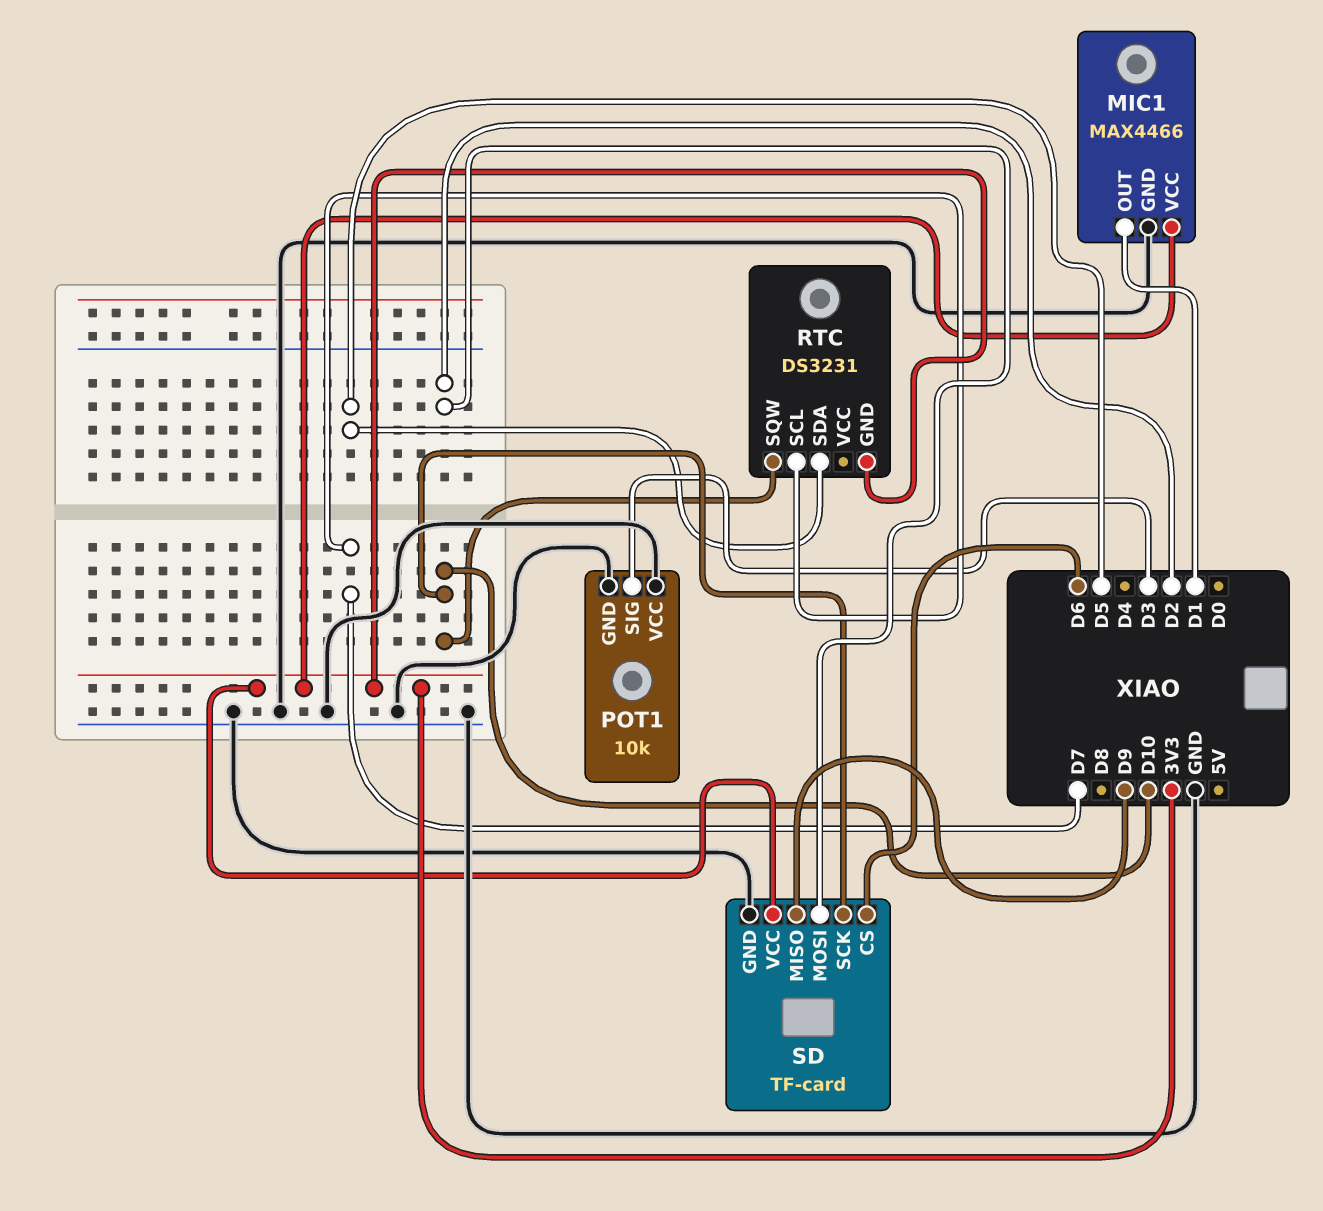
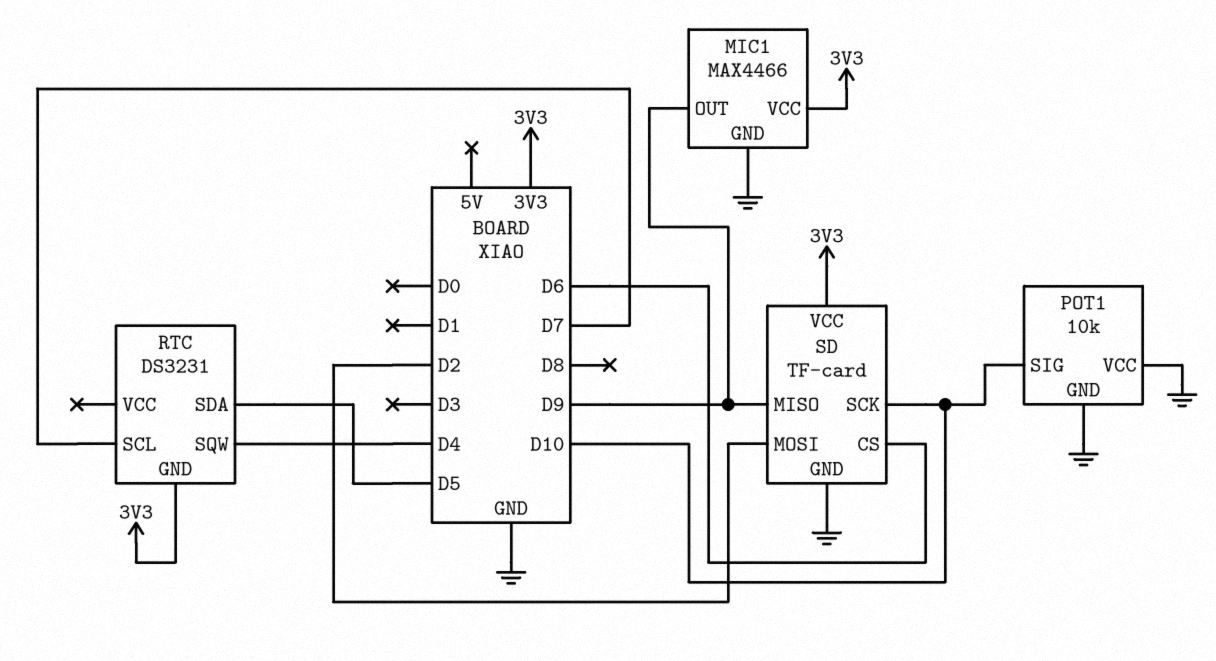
MIC1 pin OUT: D1 -> D9
POT1 pin SIG: D3 -> D10
RTC pin SQW: D10 -> D4

